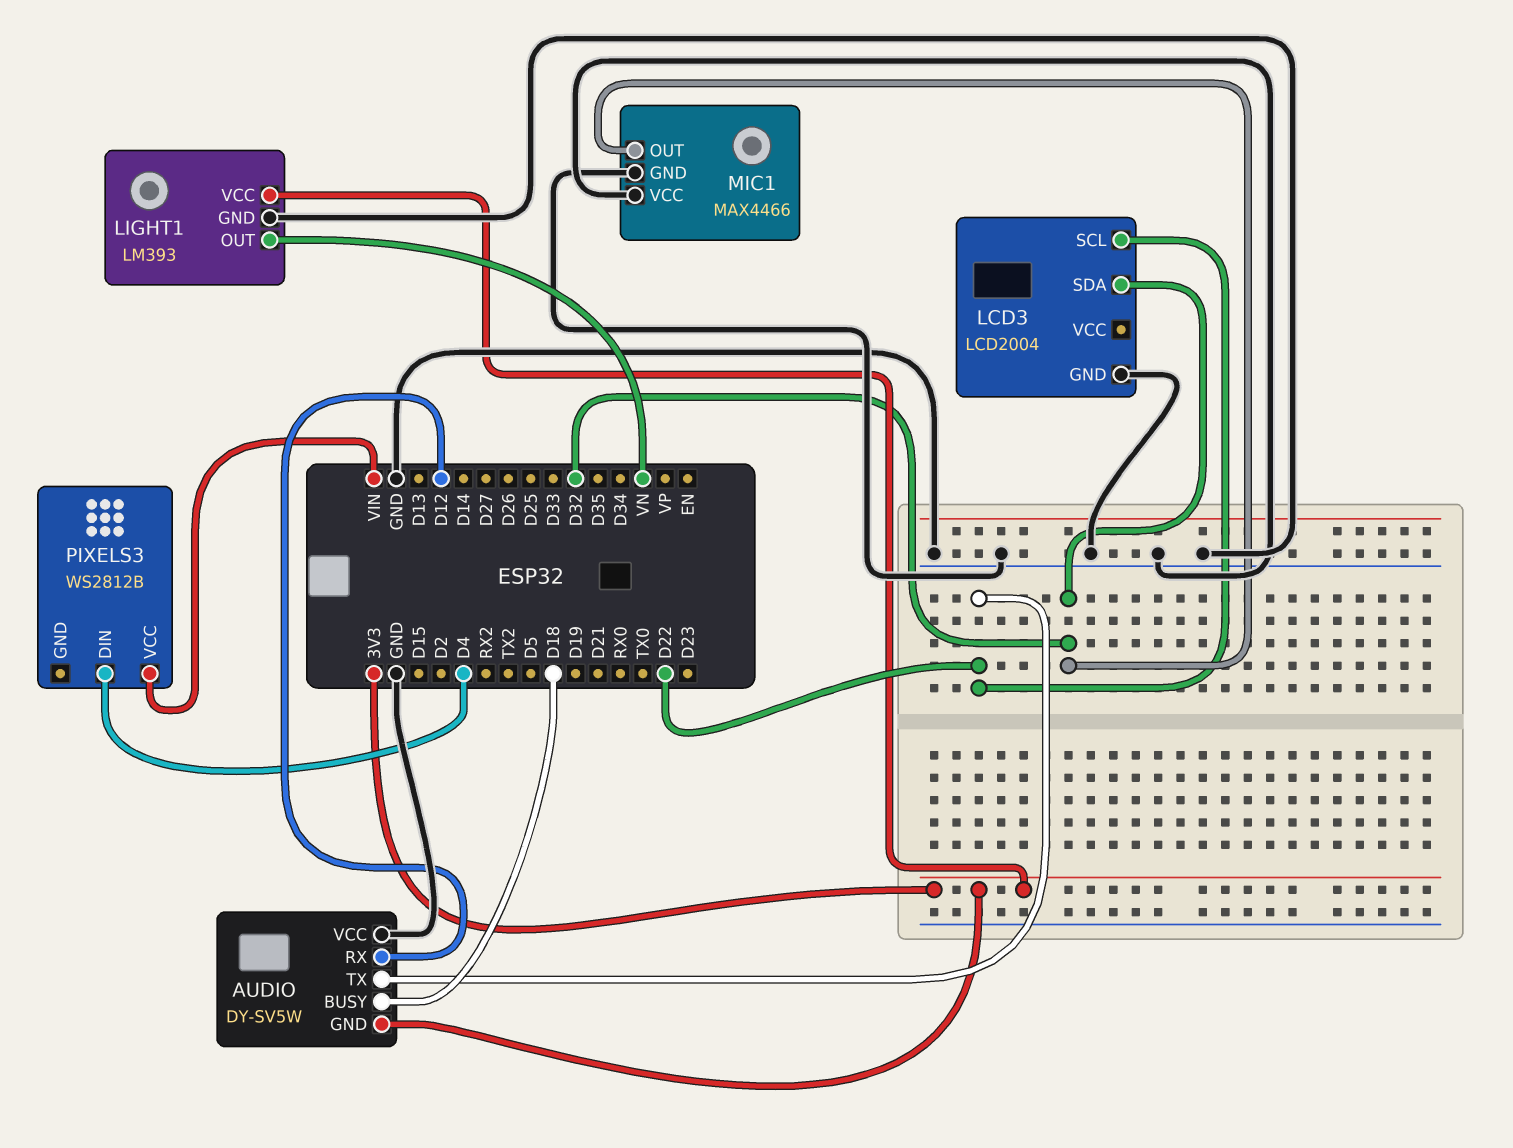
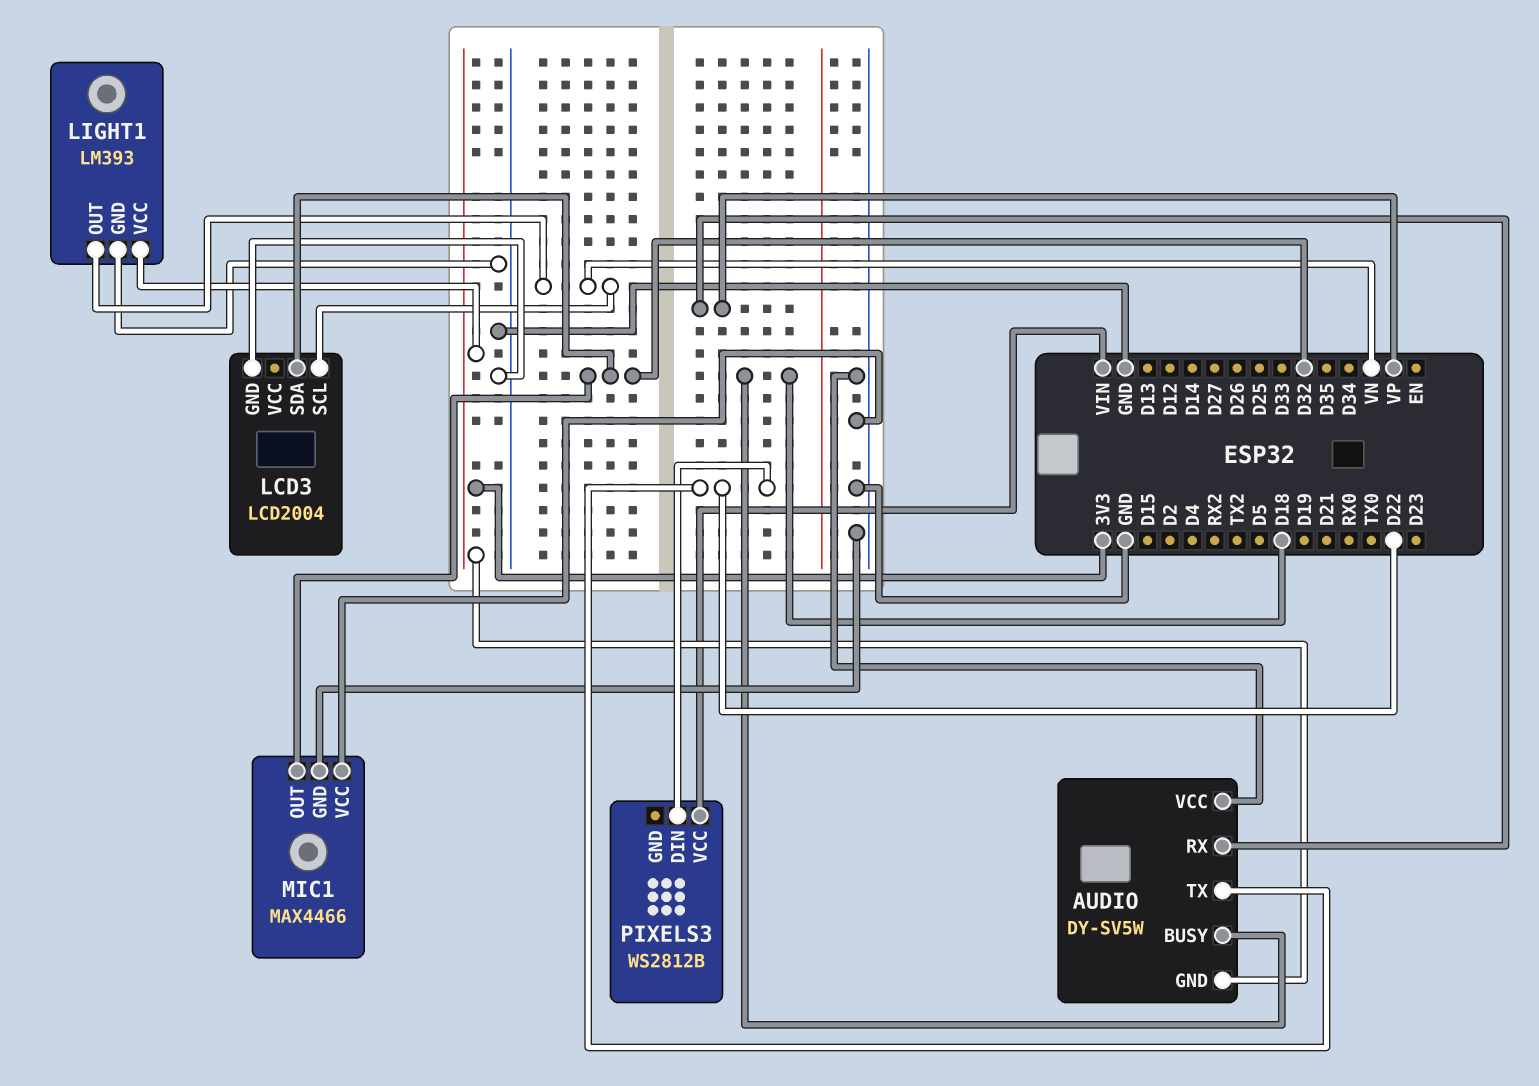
AUDIO pin RX: D12 -> VP
LCD3 pin SCL: D22 -> VN
PIXELS3 pin DIN: D4 -> D22

